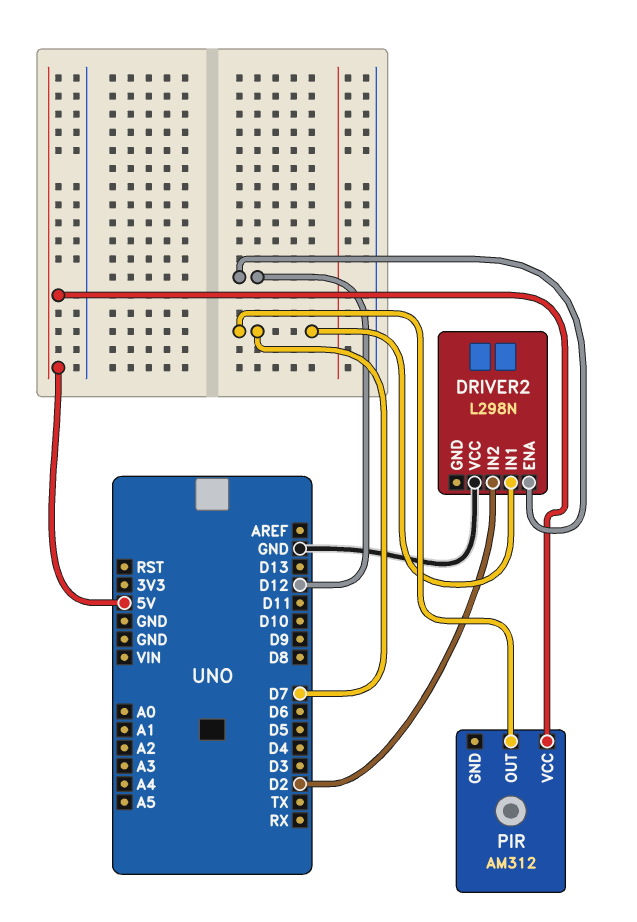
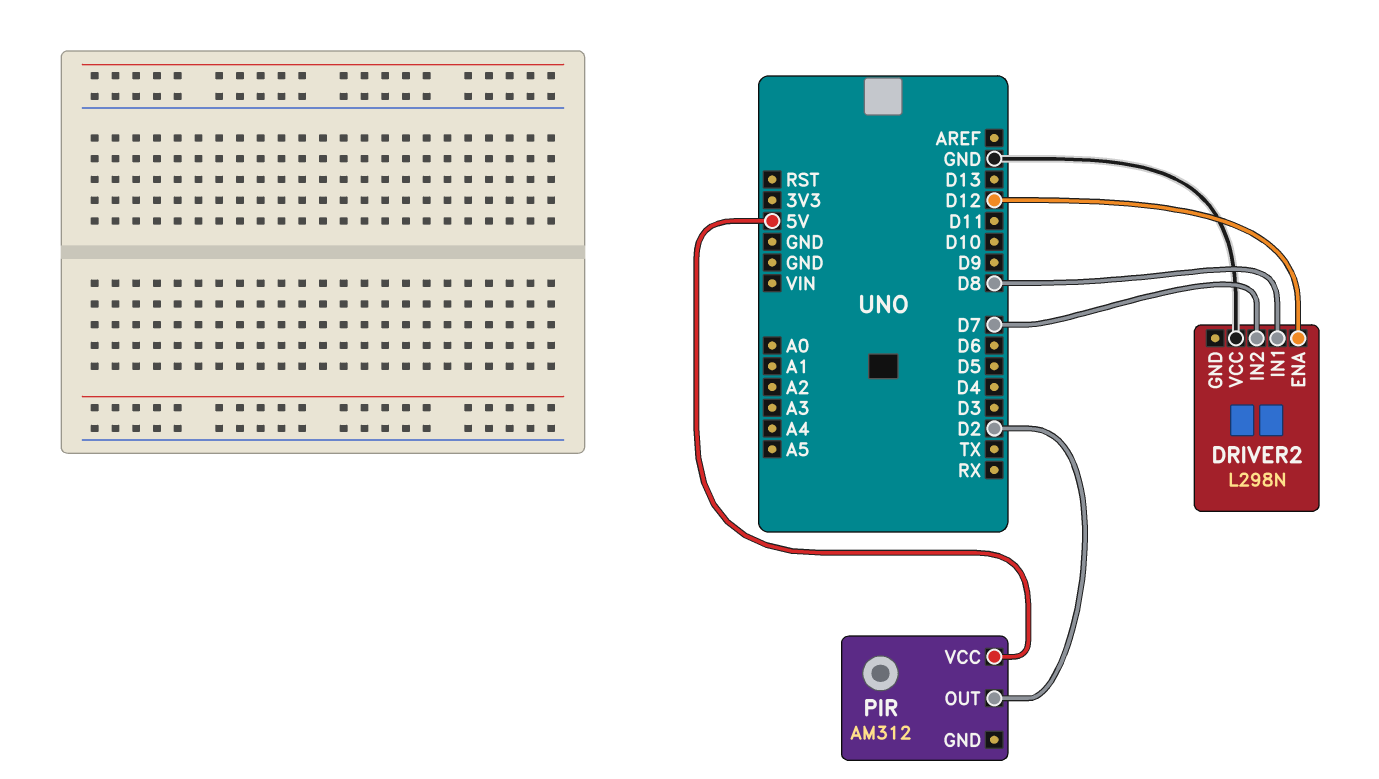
DRIVER2 pin IN1: D7 -> D8
DRIVER2 pin IN2: D2 -> D7
PIR pin OUT: D7 -> D2

